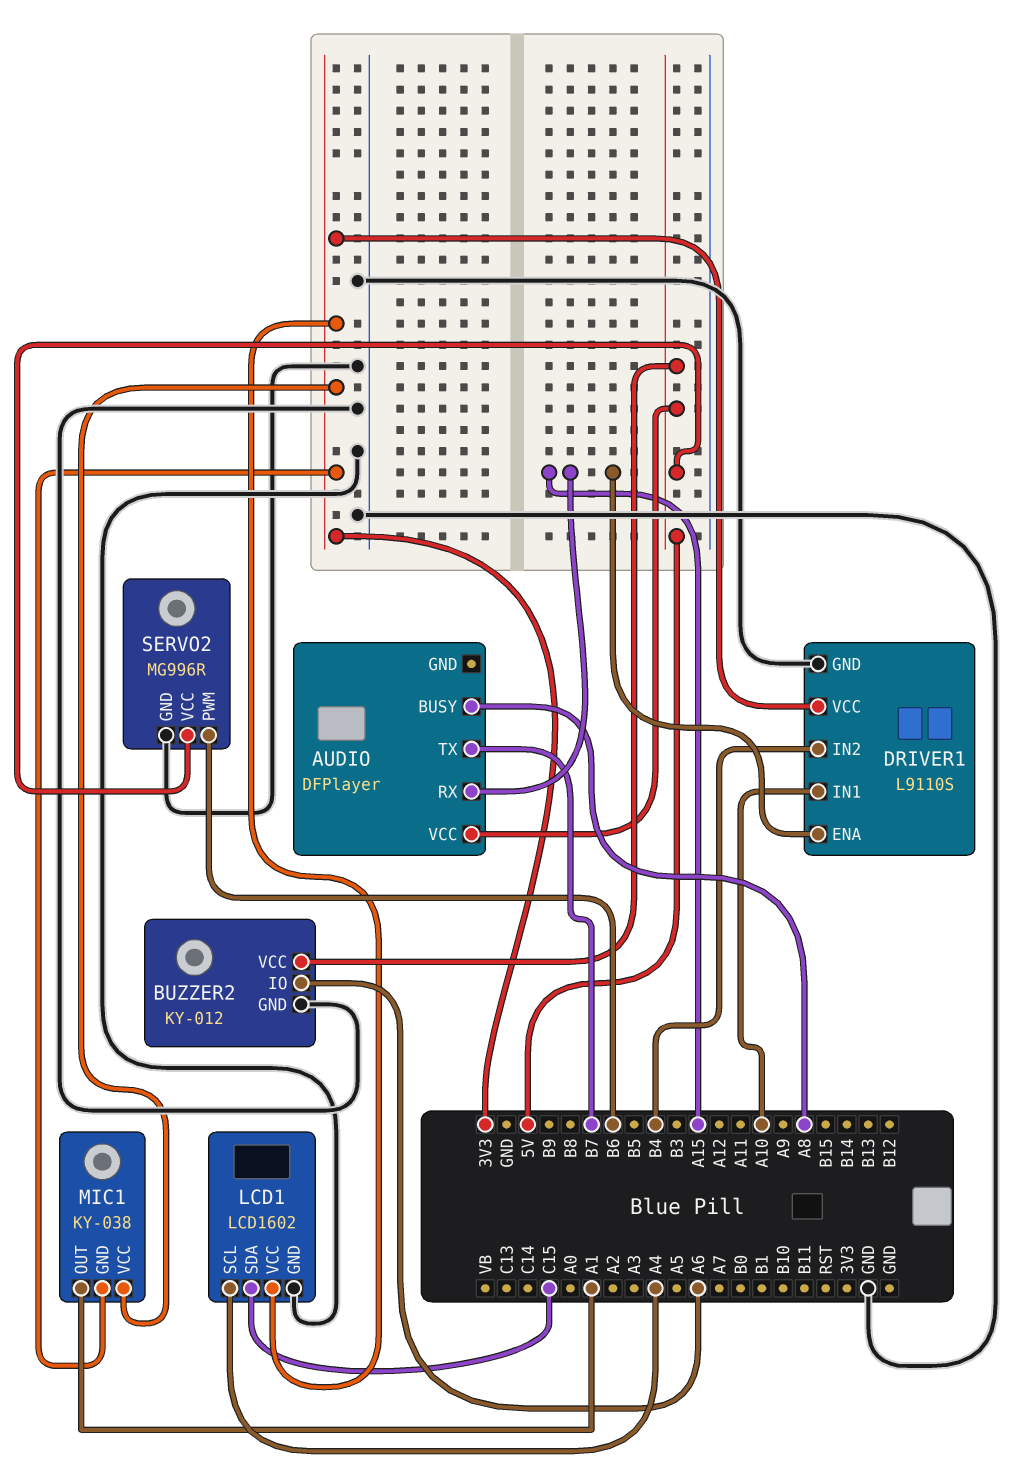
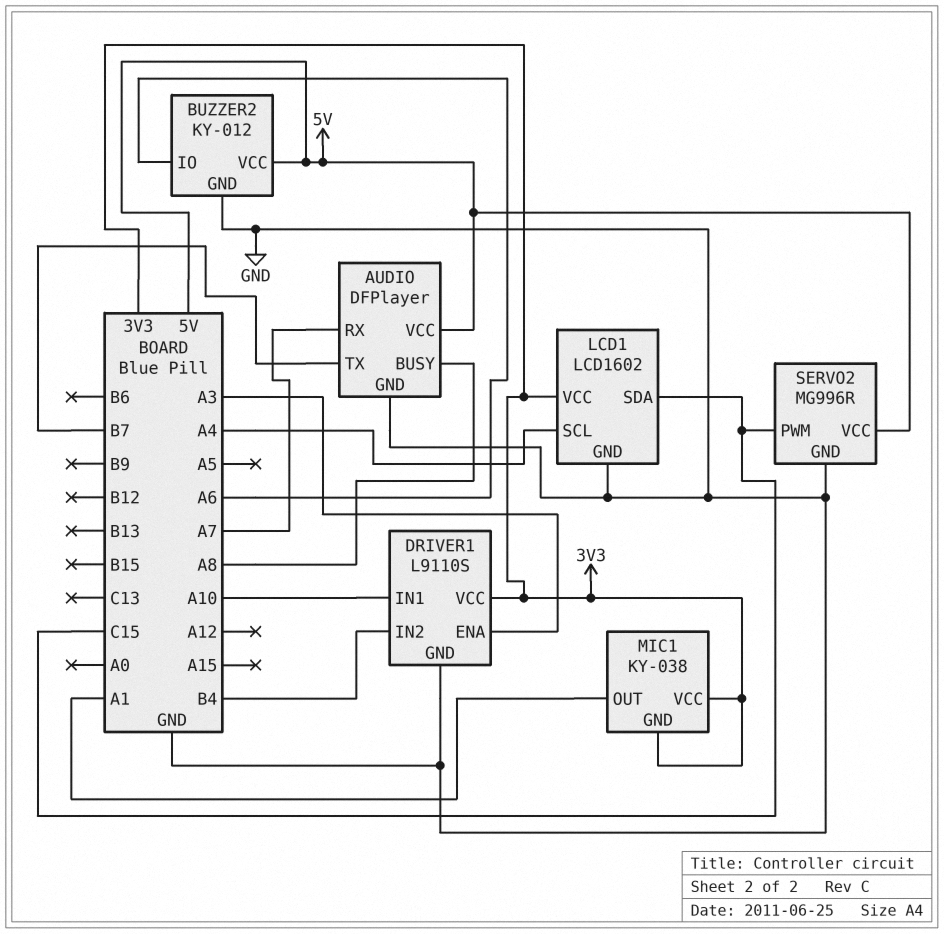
AUDIO pin GND: none -> GND
AUDIO pin RX: A15 -> A7
DRIVER1 pin ENA: A15 -> A3
SERVO2 pin PWM: B6 -> C15

